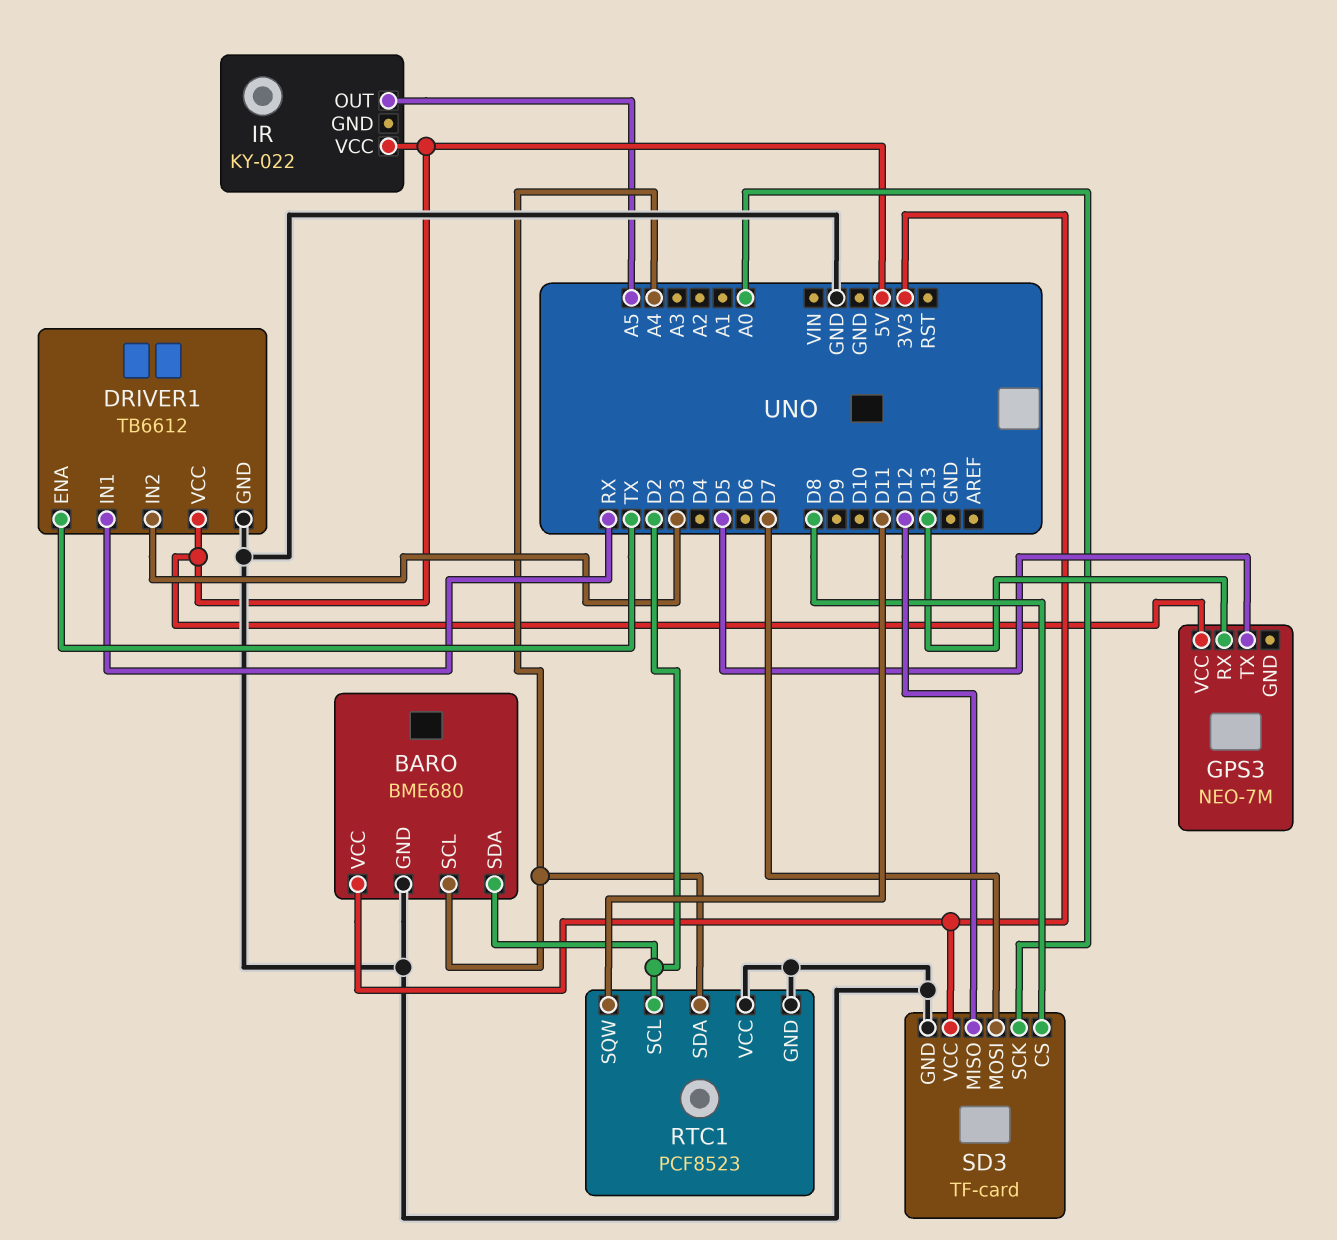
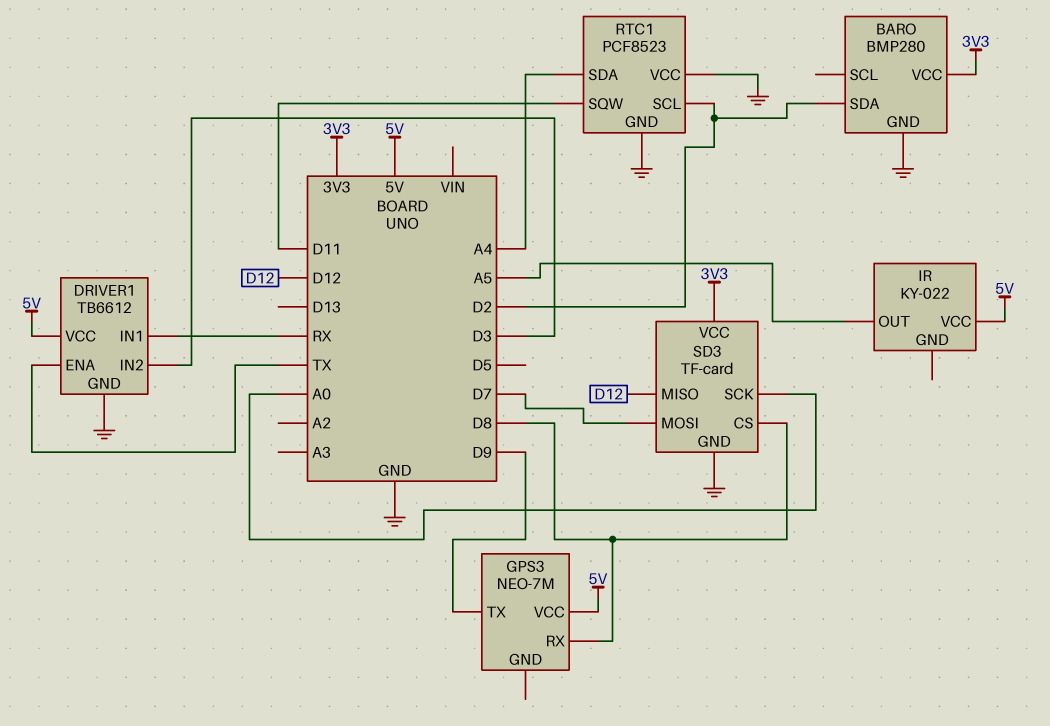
BARO: BME680 -> BMP280
BARO pin SCL: A4 -> none
GPS3 pin RX: D13 -> D8
GPS3 pin TX: D5 -> D9

